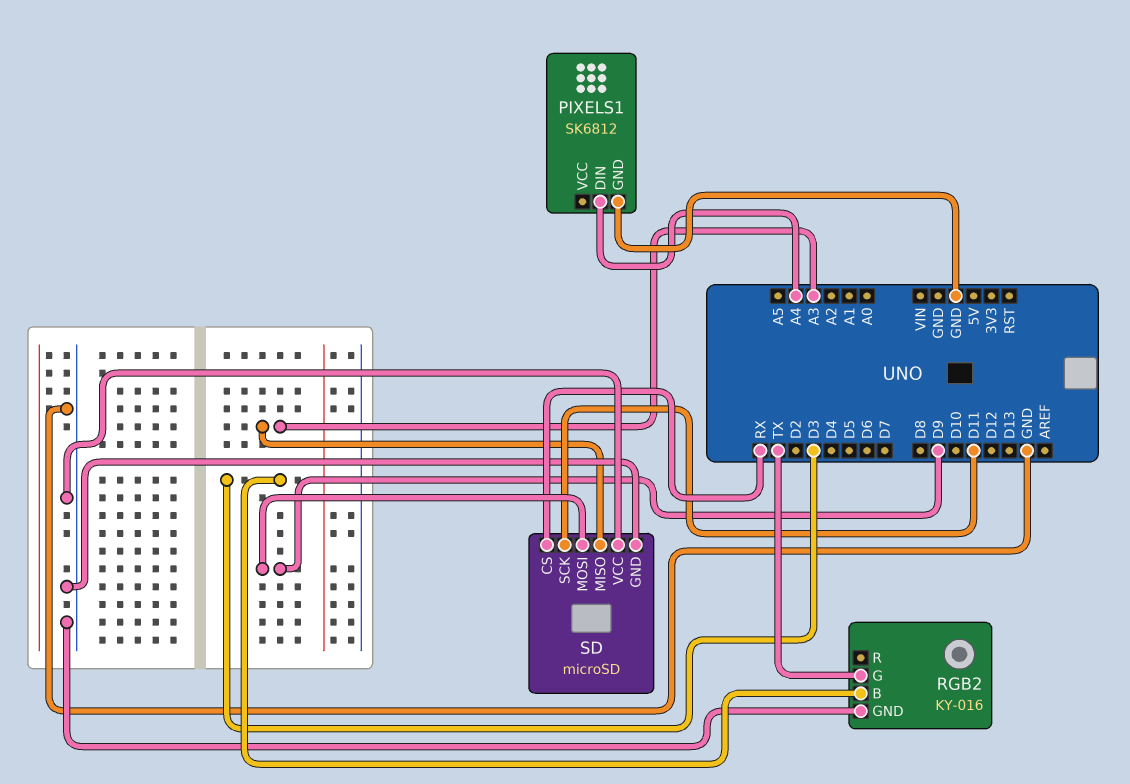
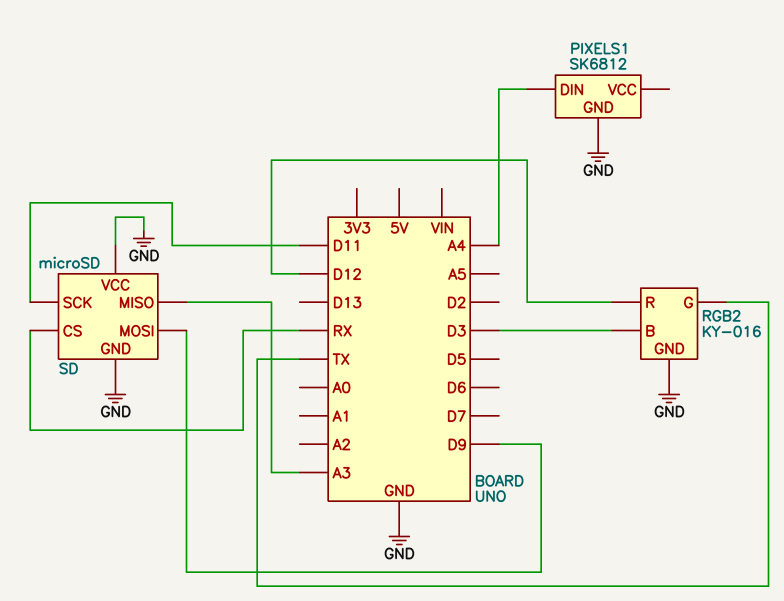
RGB2 pin R: none -> D12

